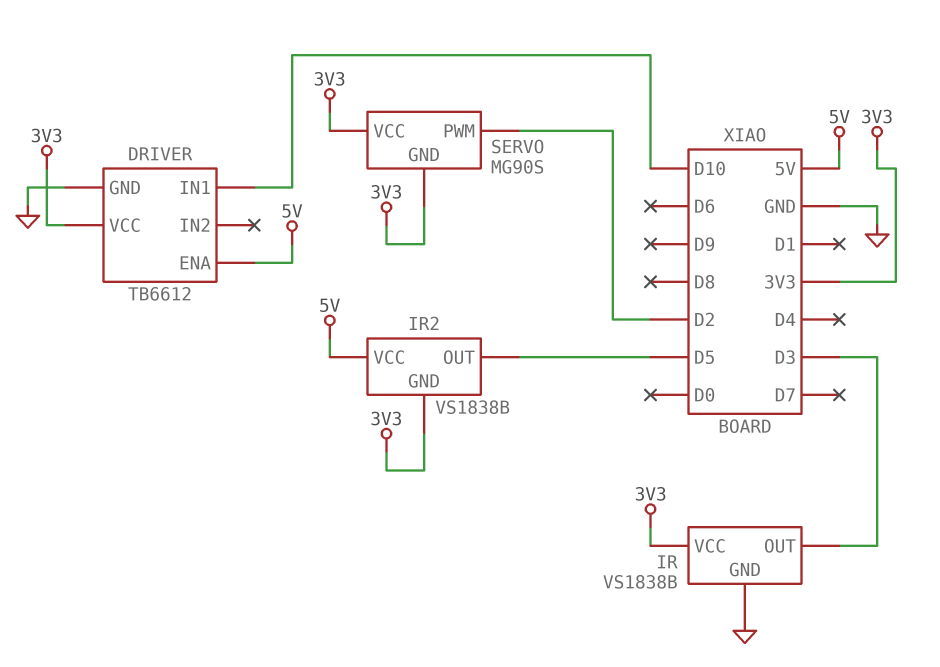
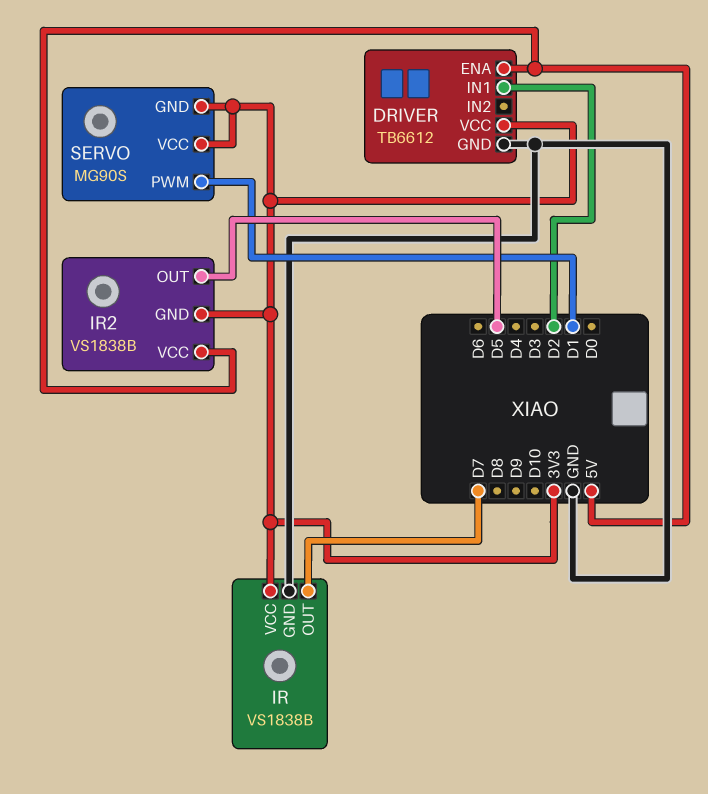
DRIVER pin IN1: D10 -> D2
IR pin OUT: D3 -> D7
SERVO pin PWM: D2 -> D1

